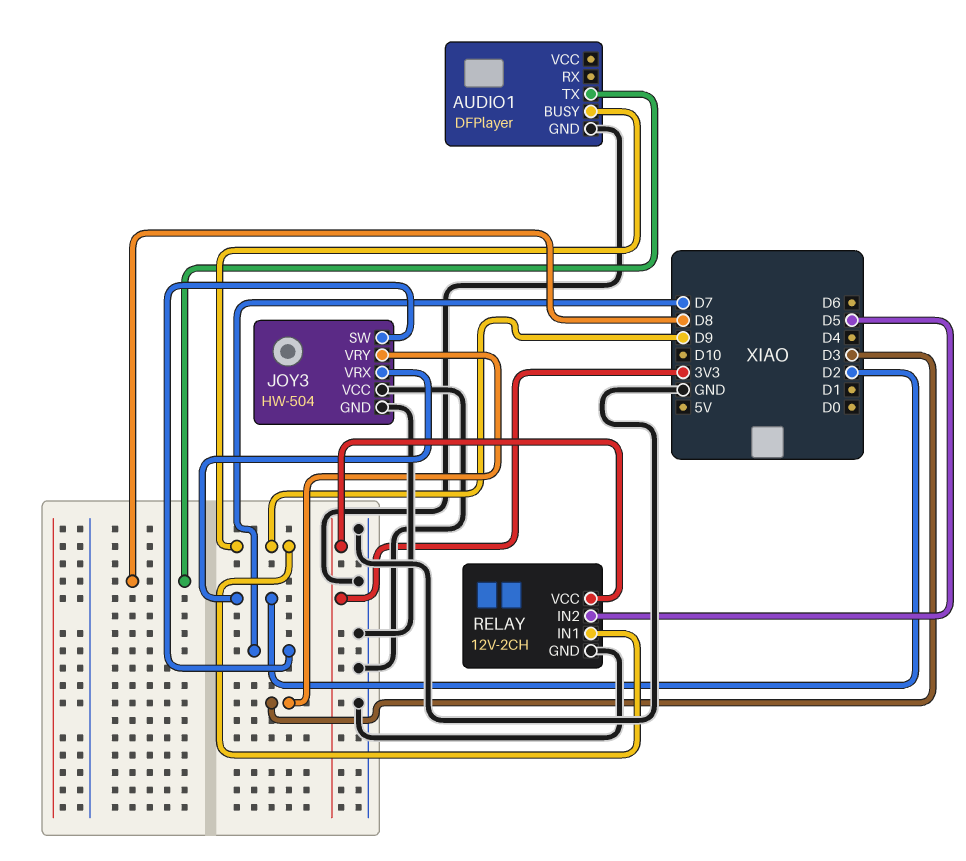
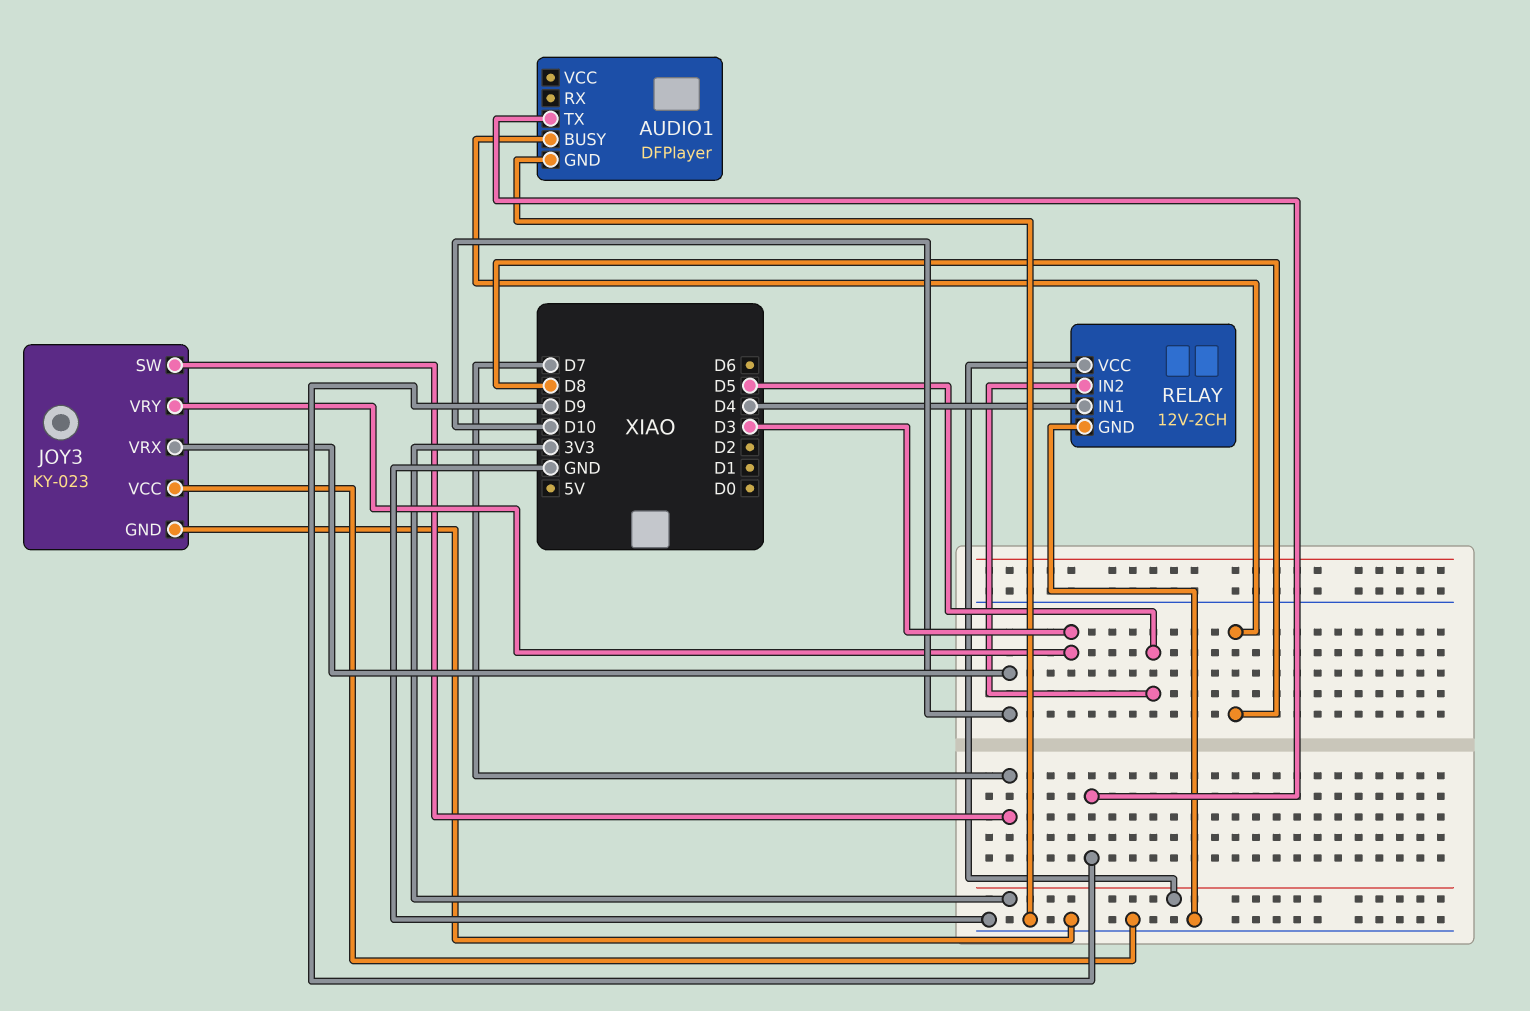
AUDIO1 pin BUSY: D9 -> D8
AUDIO1 pin TX: D8 -> D9
JOY3: HW-504 -> KY-023
JOY3 pin VRX: D2 -> D10
RELAY pin IN1: D9 -> D4

